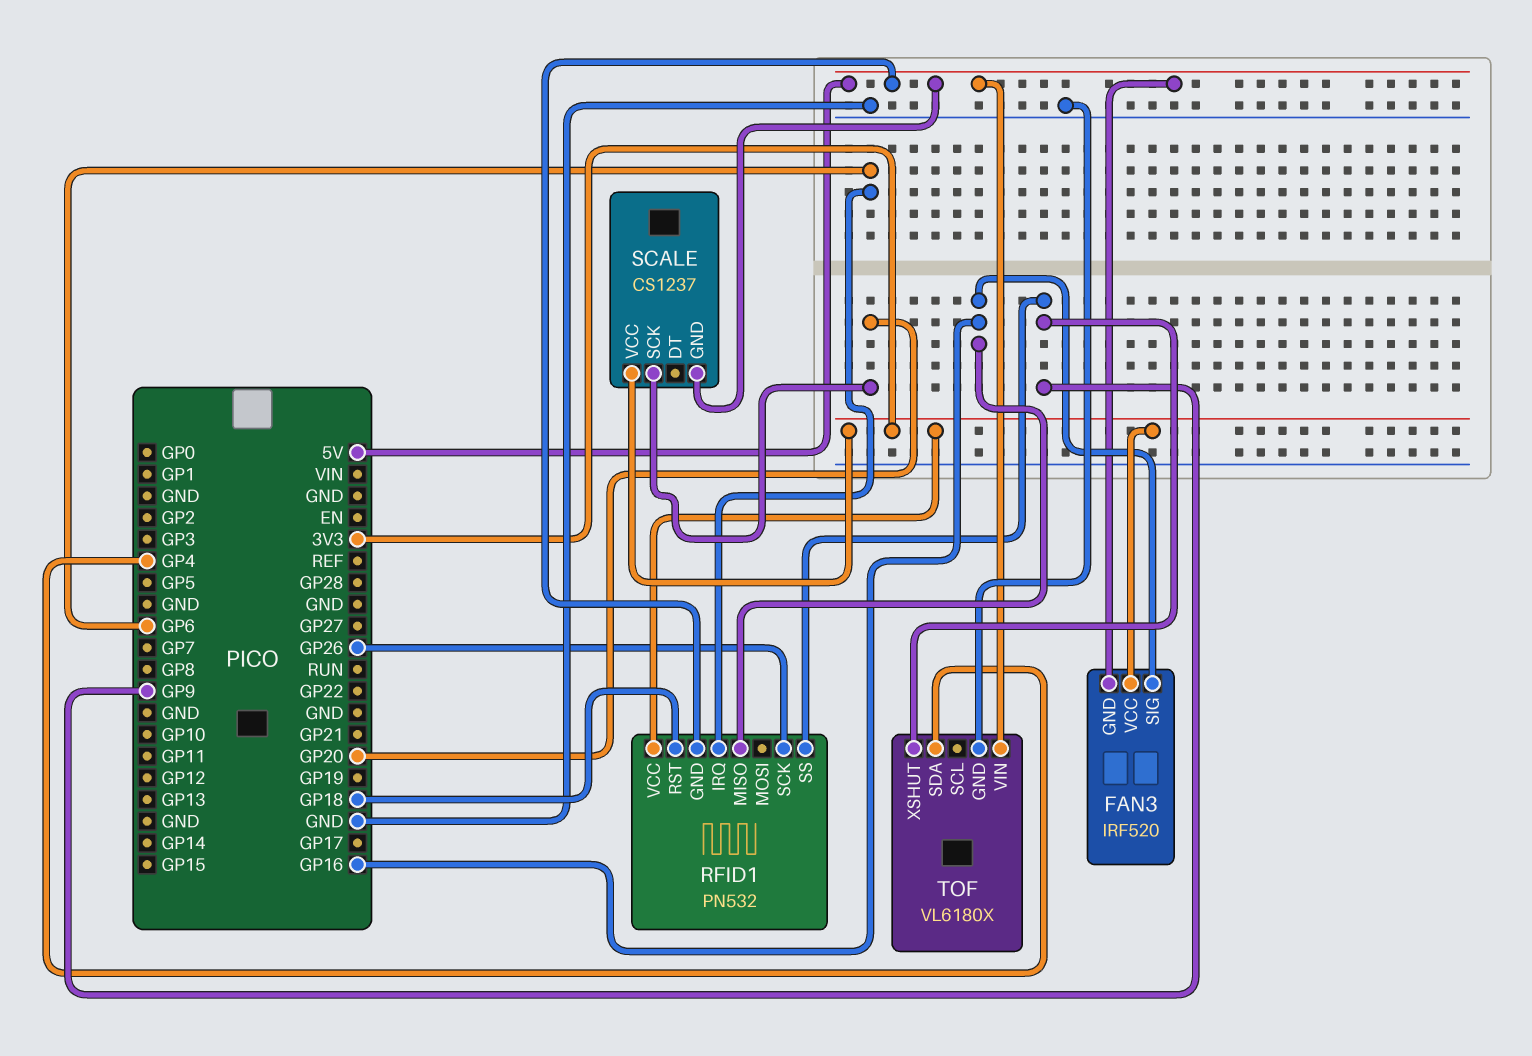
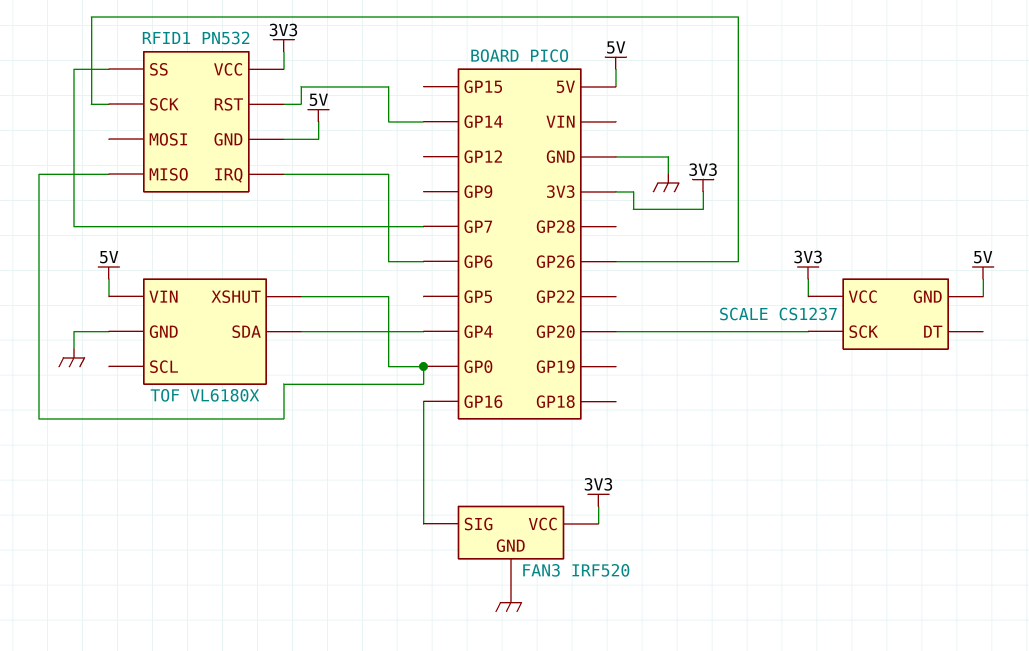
FAN3 pin GND: 5V -> GND
RFID1 pin MISO: GP16 -> GP0
RFID1 pin RST: GP18 -> GP14
RFID1 pin SS: GP9 -> GP7
TOF pin XSHUT: GP9 -> GP0

